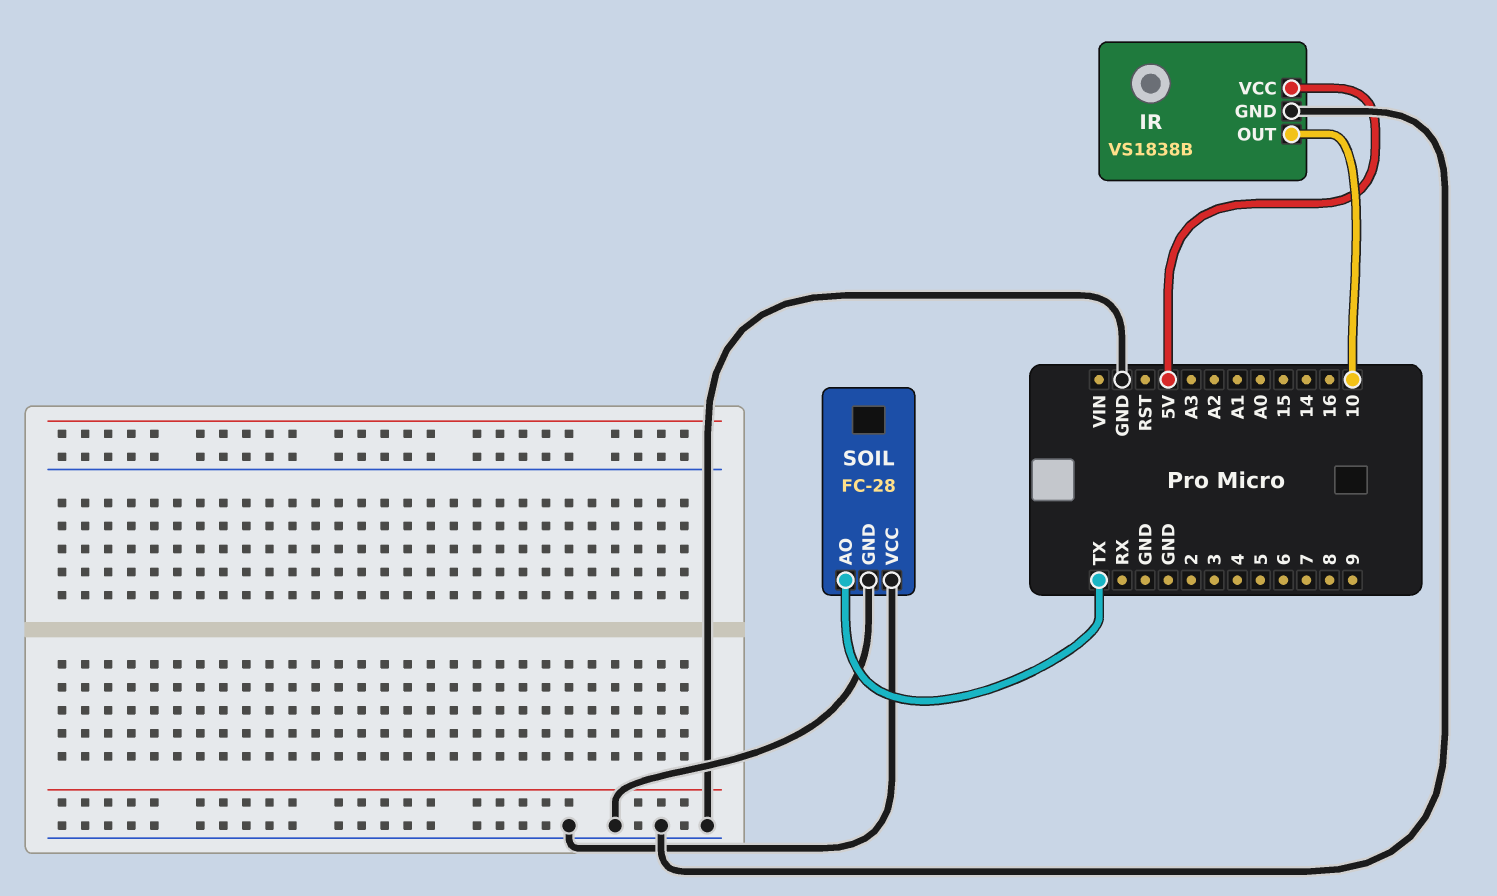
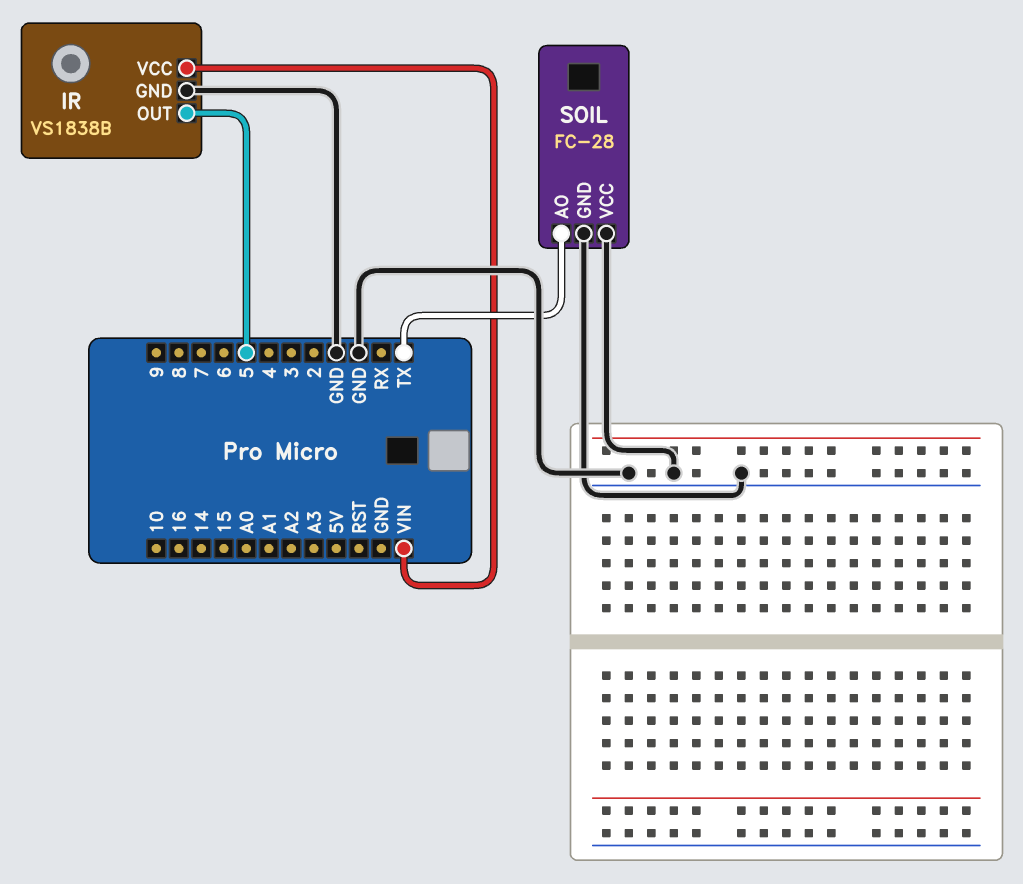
IR pin OUT: 10 -> 5
IR pin VCC: 5V -> VIN

